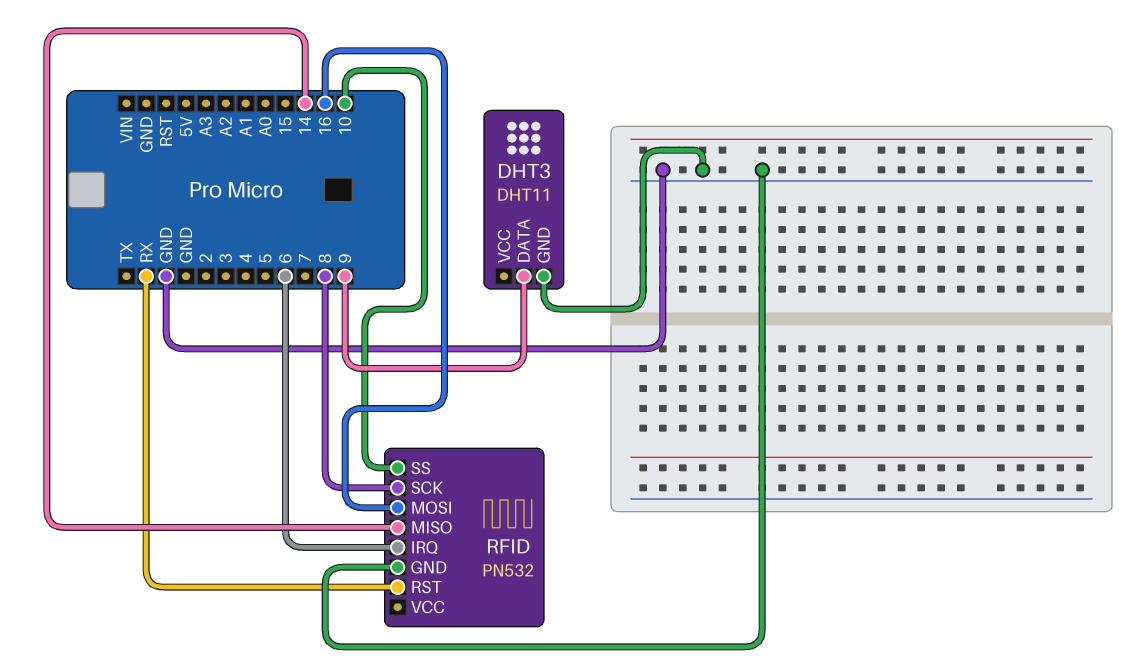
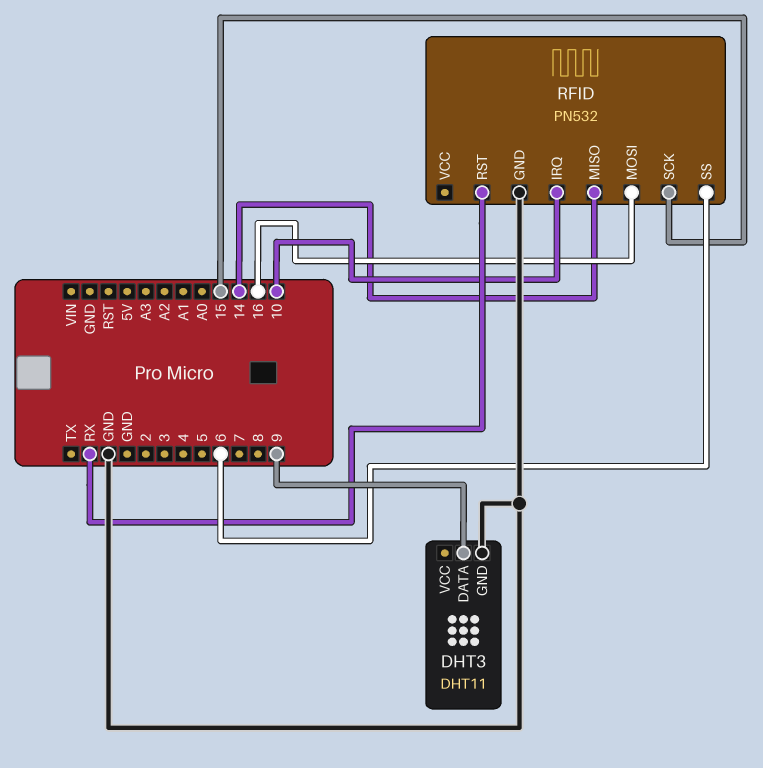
RFID pin IRQ: 6 -> 10
RFID pin SCK: 8 -> 15
RFID pin SS: 10 -> 6

